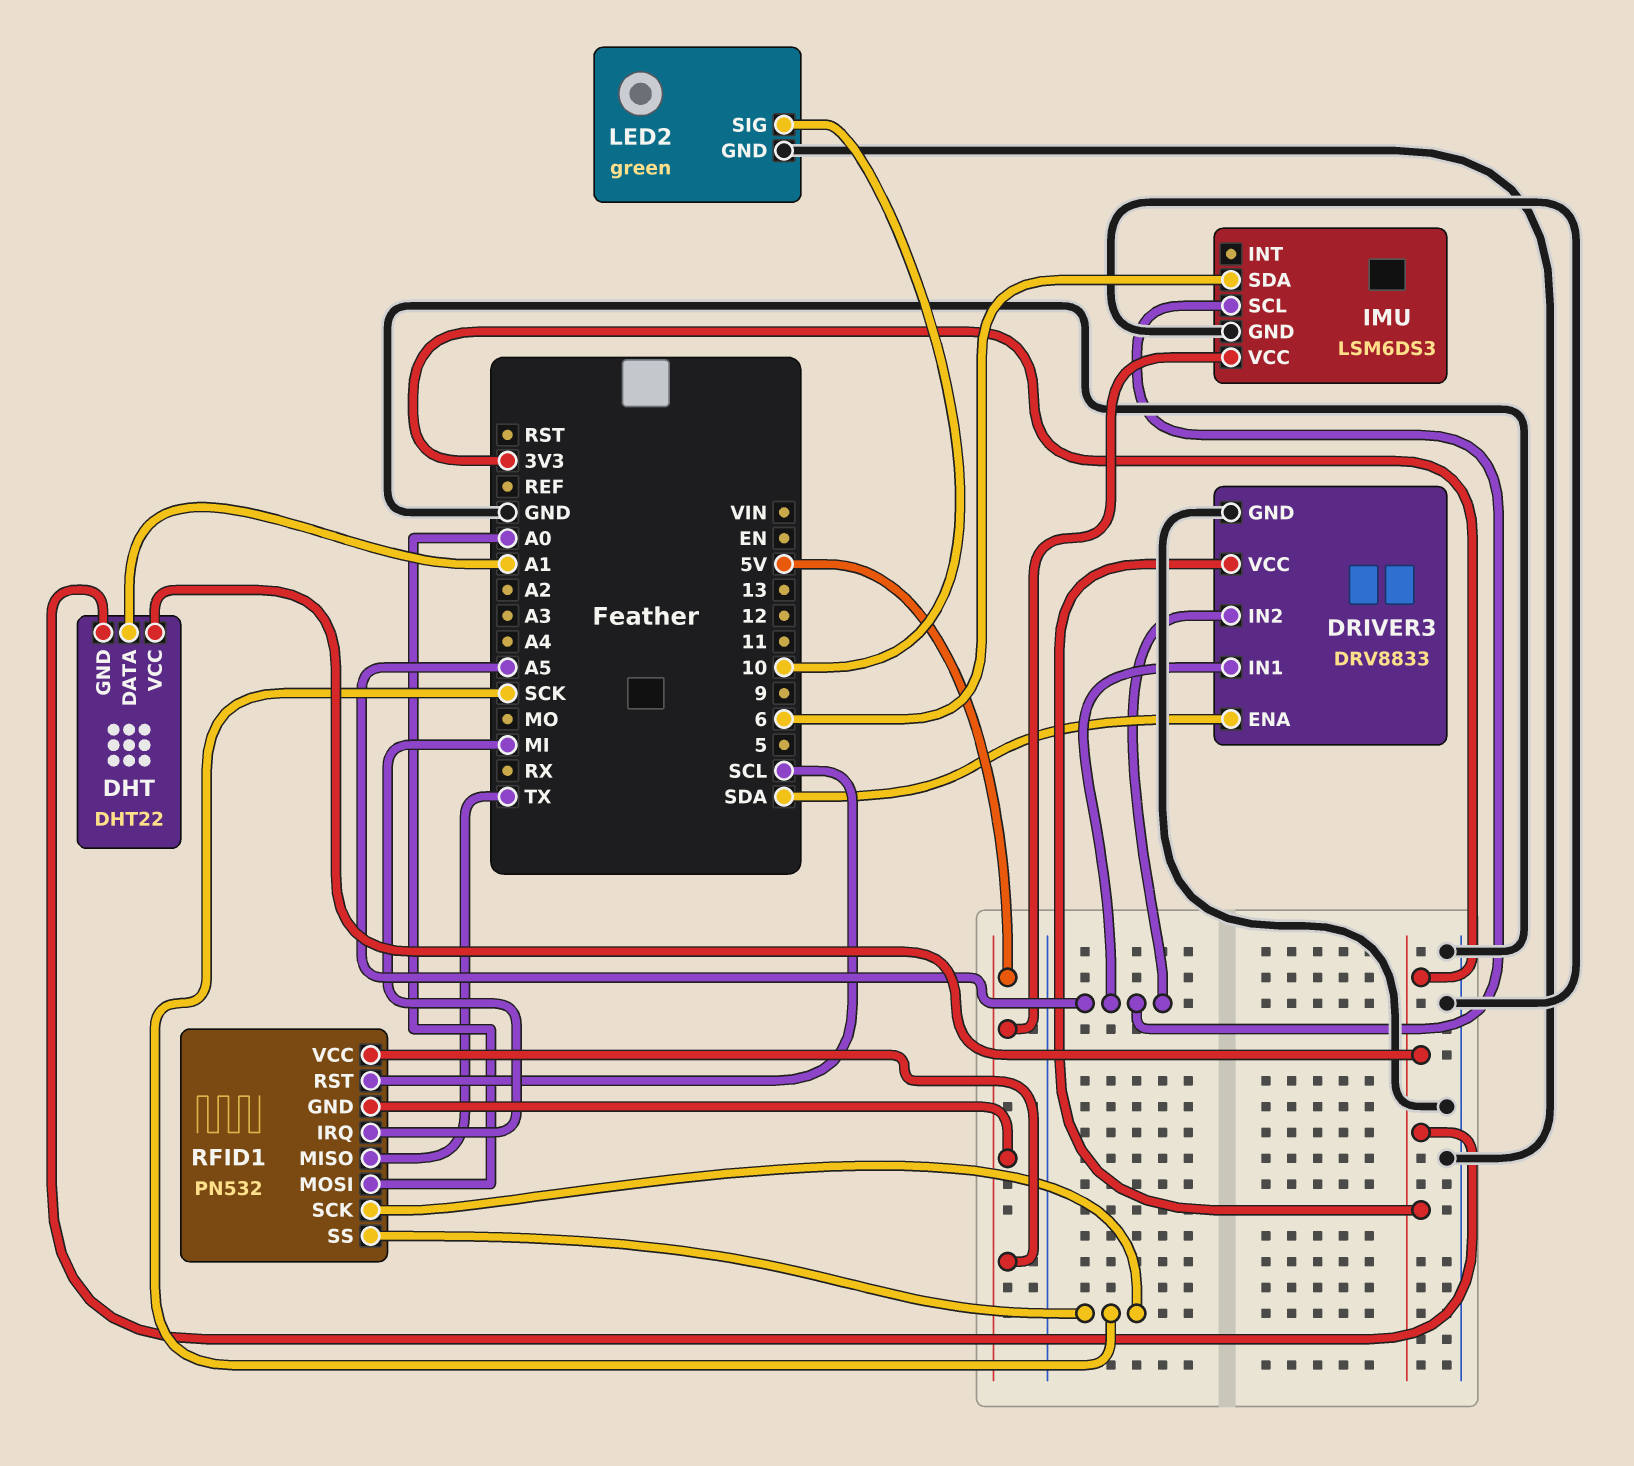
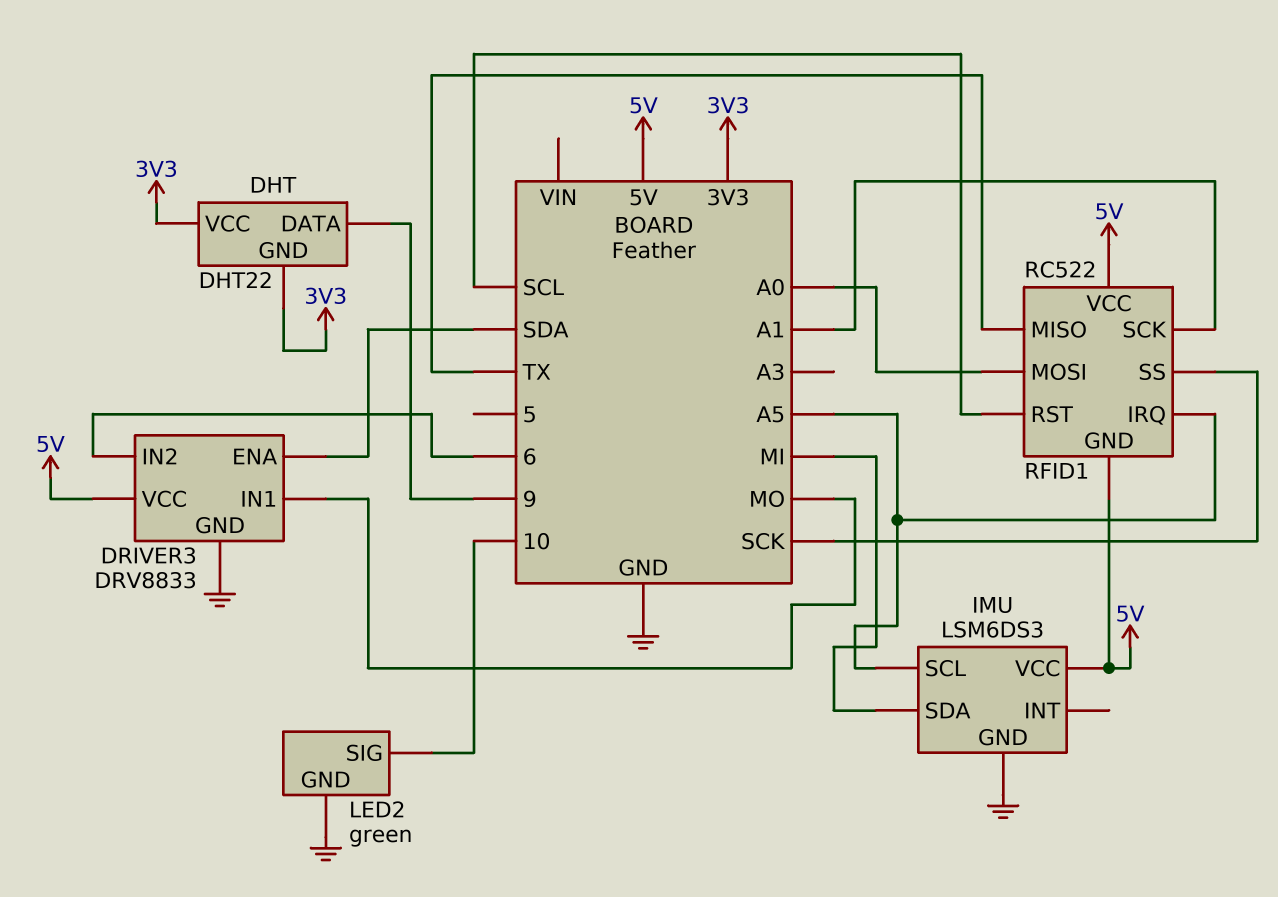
DHT pin DATA: A1 -> 9
DRIVER3 pin IN1: A5 -> MO
DRIVER3 pin IN2: A5 -> 6
DRIVER3 pin VCC: 3V3 -> 5V
IMU pin SDA: 6 -> MI
RFID1: PN532 -> RC522
RFID1 pin IRQ: MI -> A5
RFID1 pin SCK: SCK -> A1

